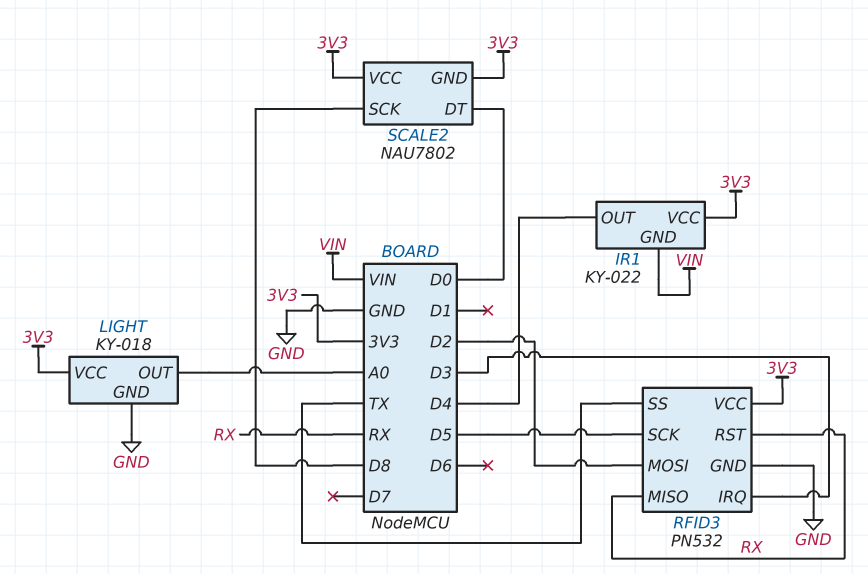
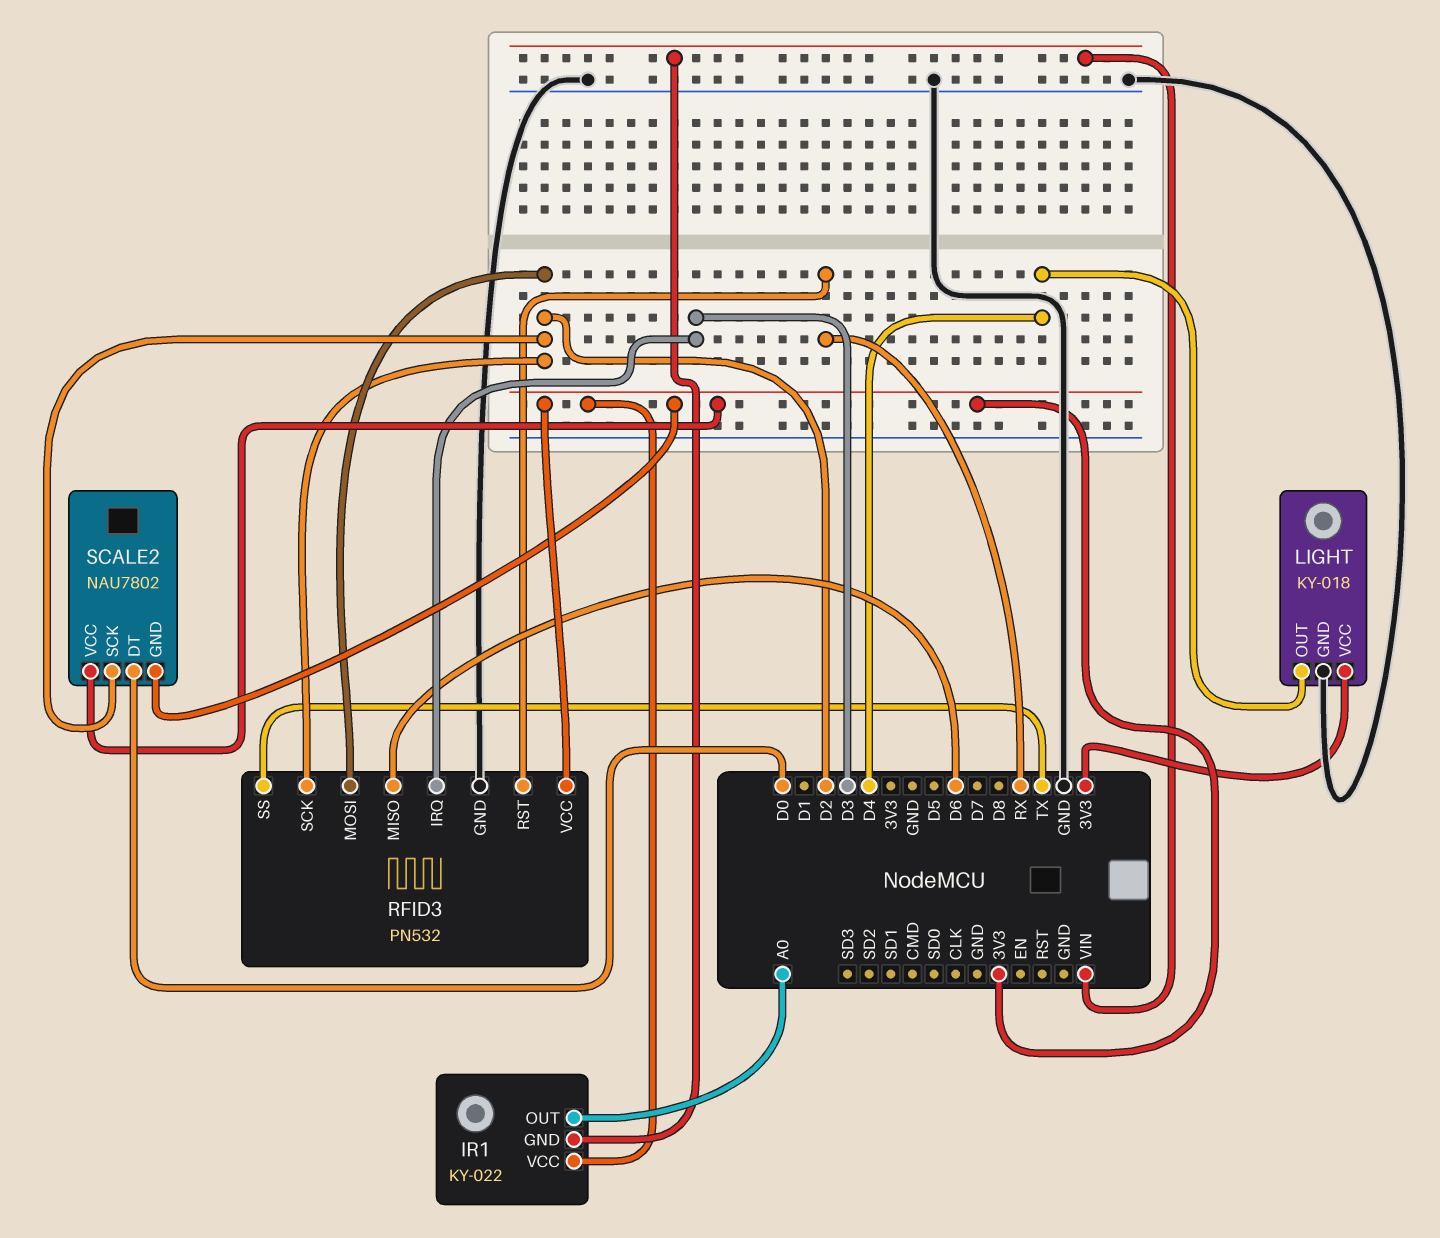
IR1 pin OUT: D4 -> A0
LIGHT pin OUT: A0 -> D4
RFID3 pin MISO: RX -> D6
RFID3 pin SCK: D5 -> D2
SCALE2 pin SCK: D8 -> D2

